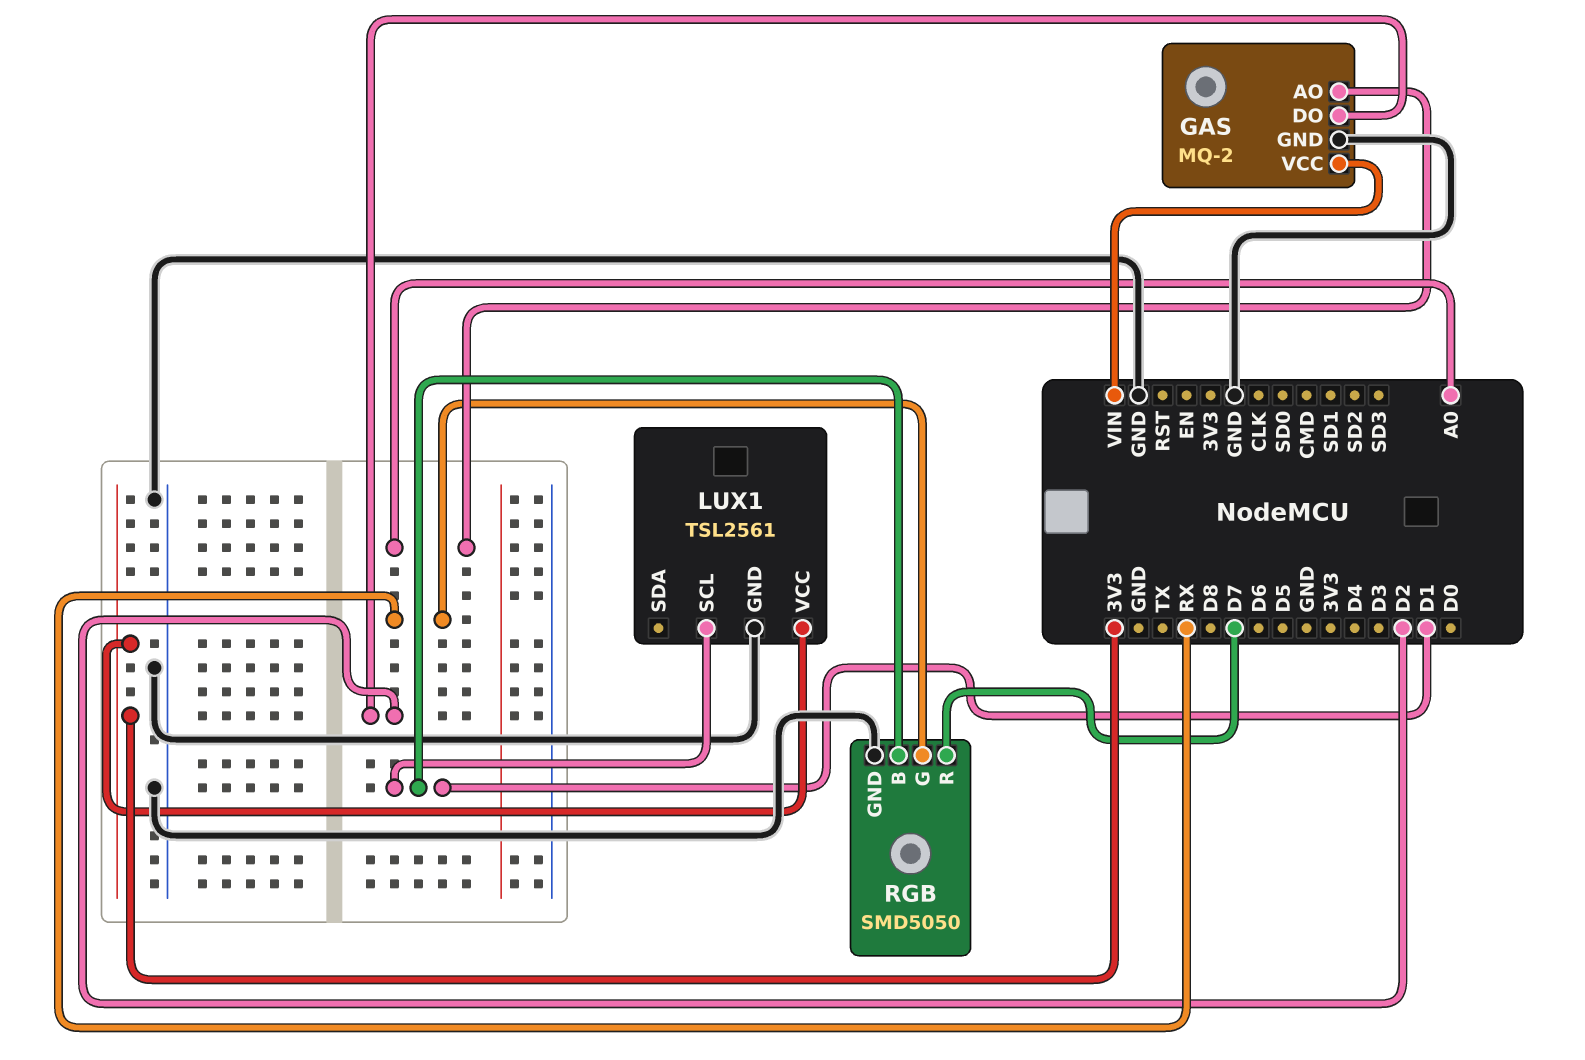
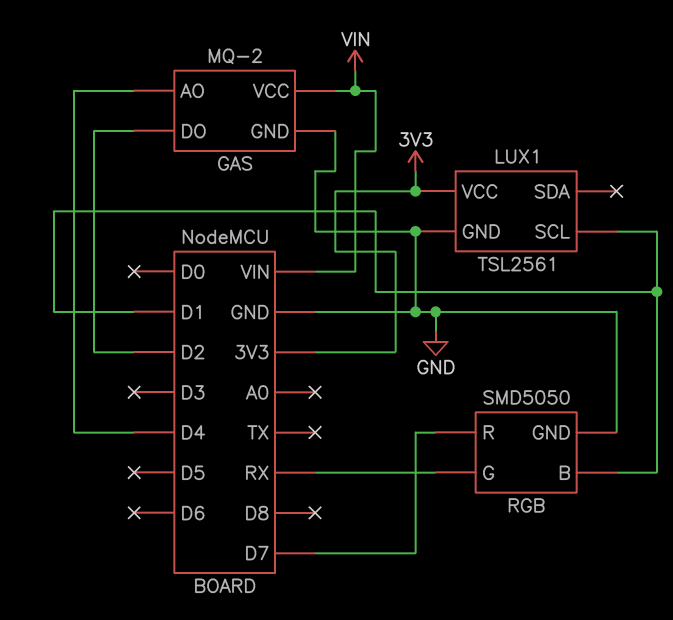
GAS pin AO: A0 -> D4

